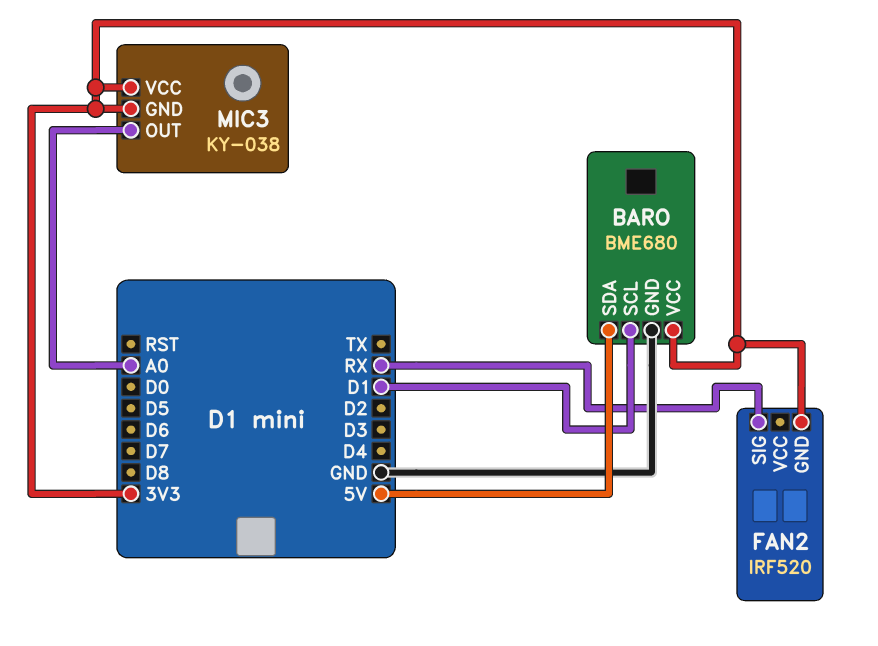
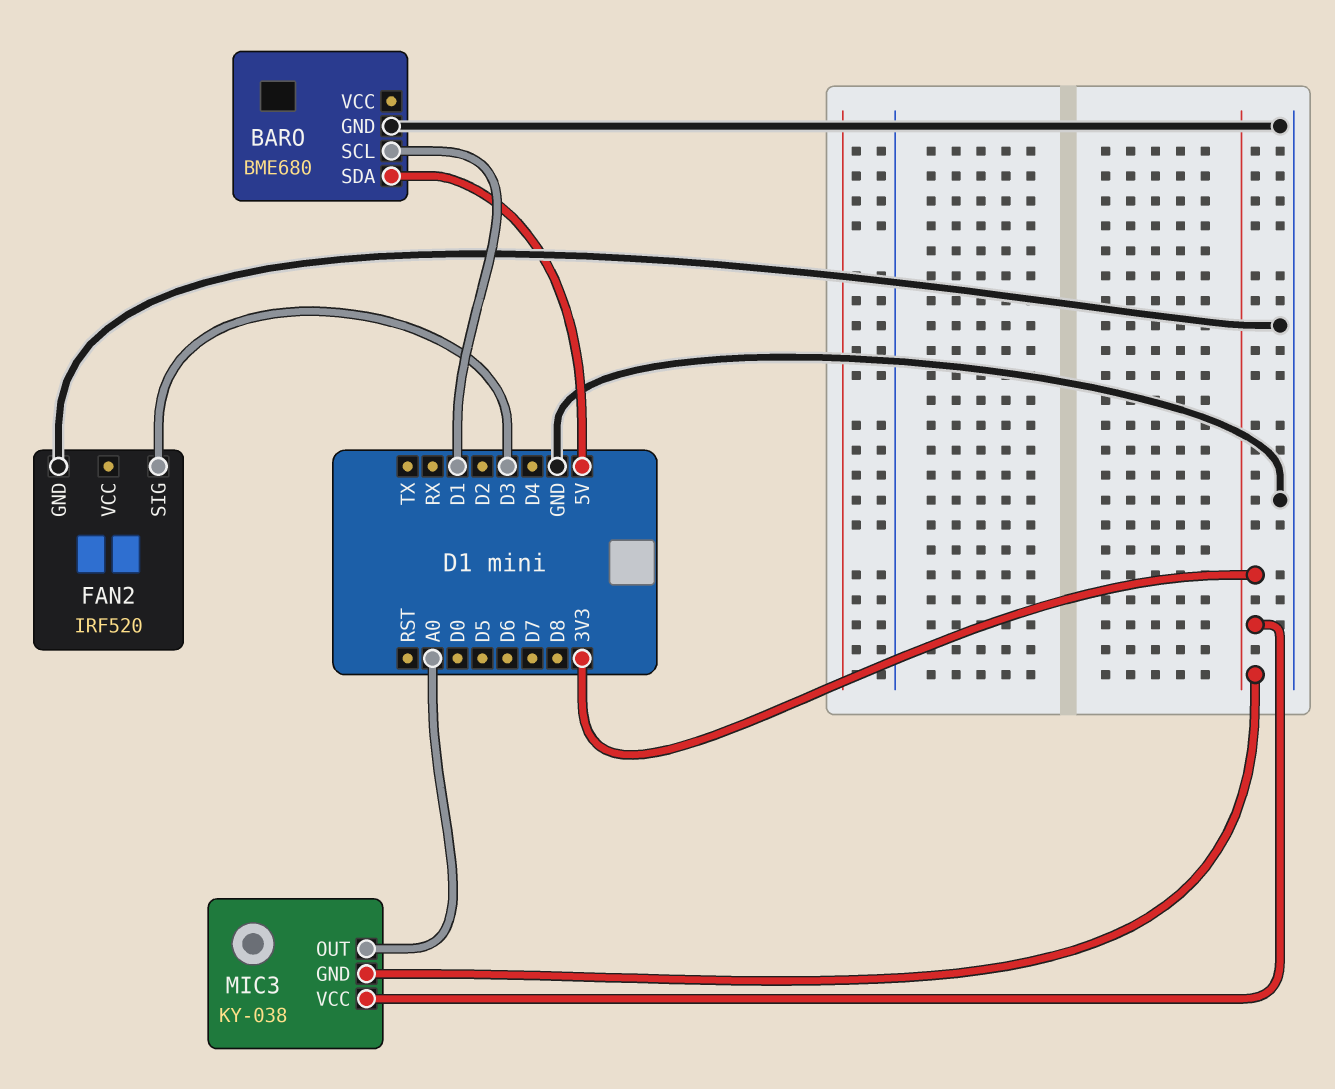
BARO pin VCC: 3V3 -> none
FAN2 pin GND: 3V3 -> GND
FAN2 pin SIG: RX -> D3

